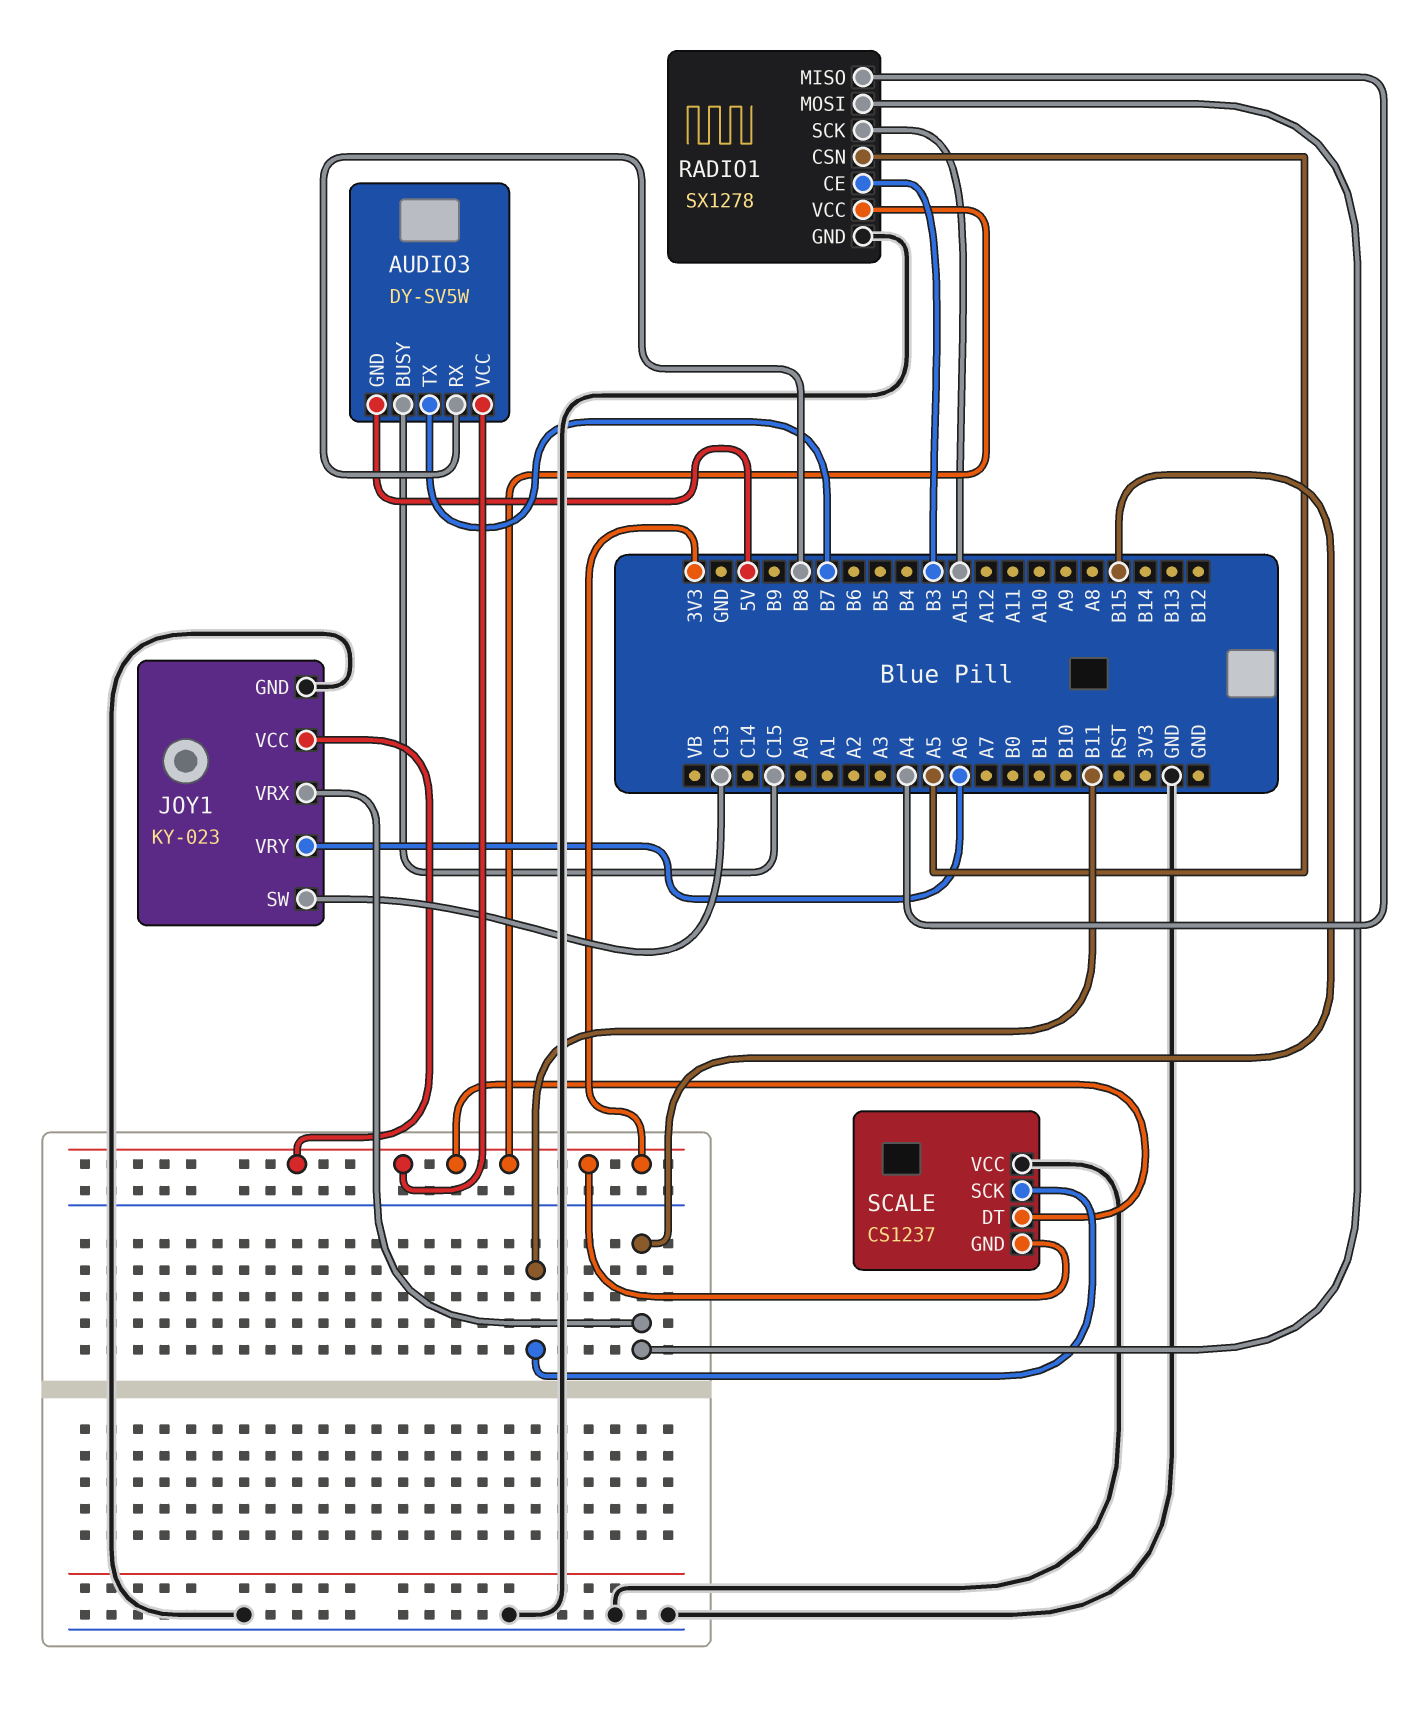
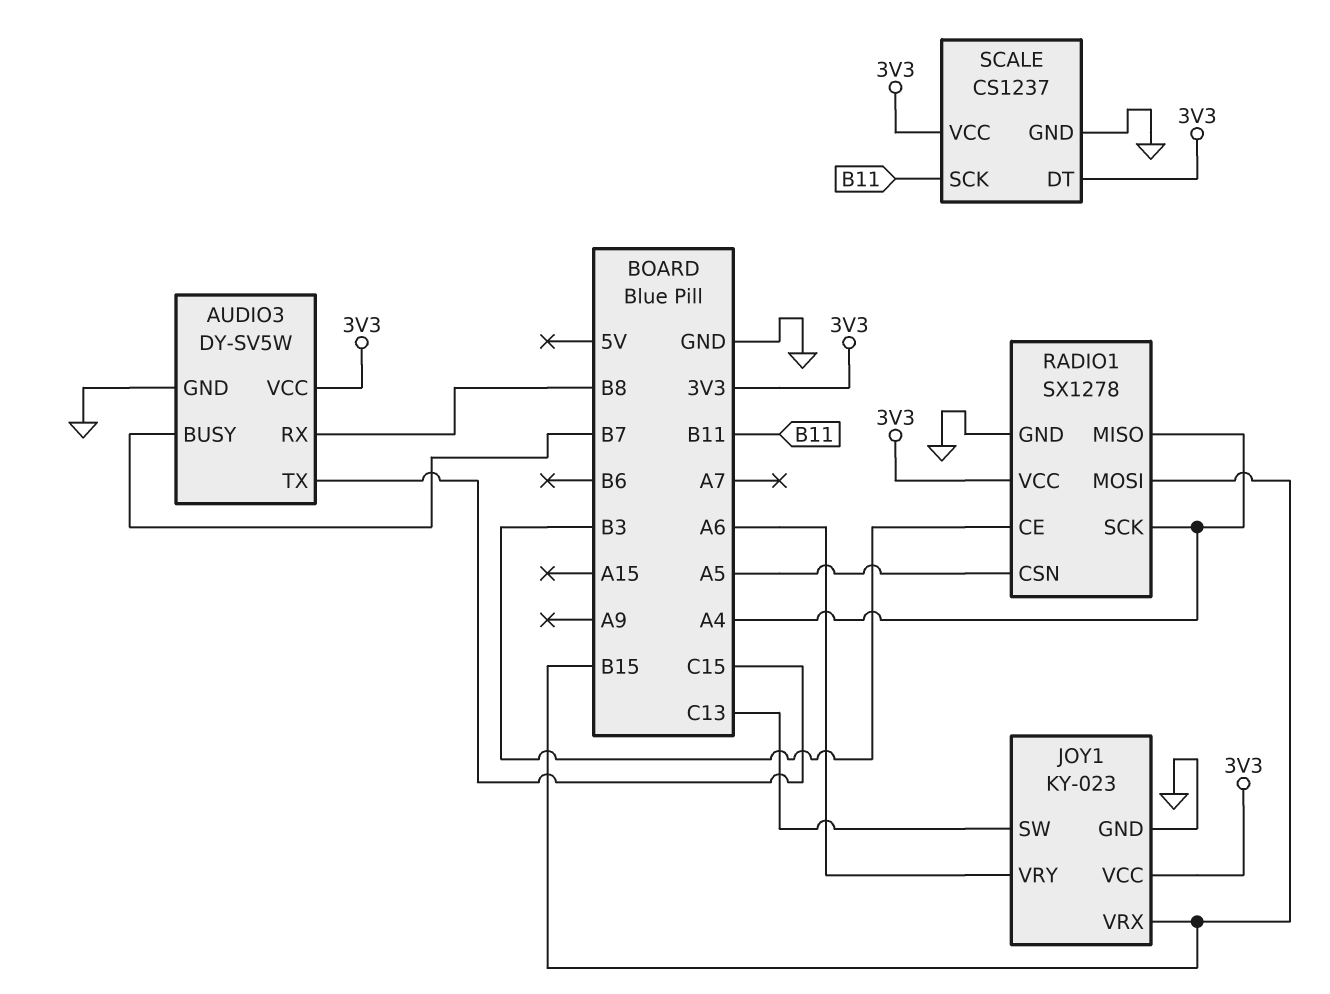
AUDIO3 pin BUSY: C15 -> B7
AUDIO3 pin GND: 5V -> GND
AUDIO3 pin TX: B7 -> C15
RADIO1 pin SCK: A15 -> A4
SCALE pin GND: 3V3 -> GND
SCALE pin VCC: GND -> 3V3

